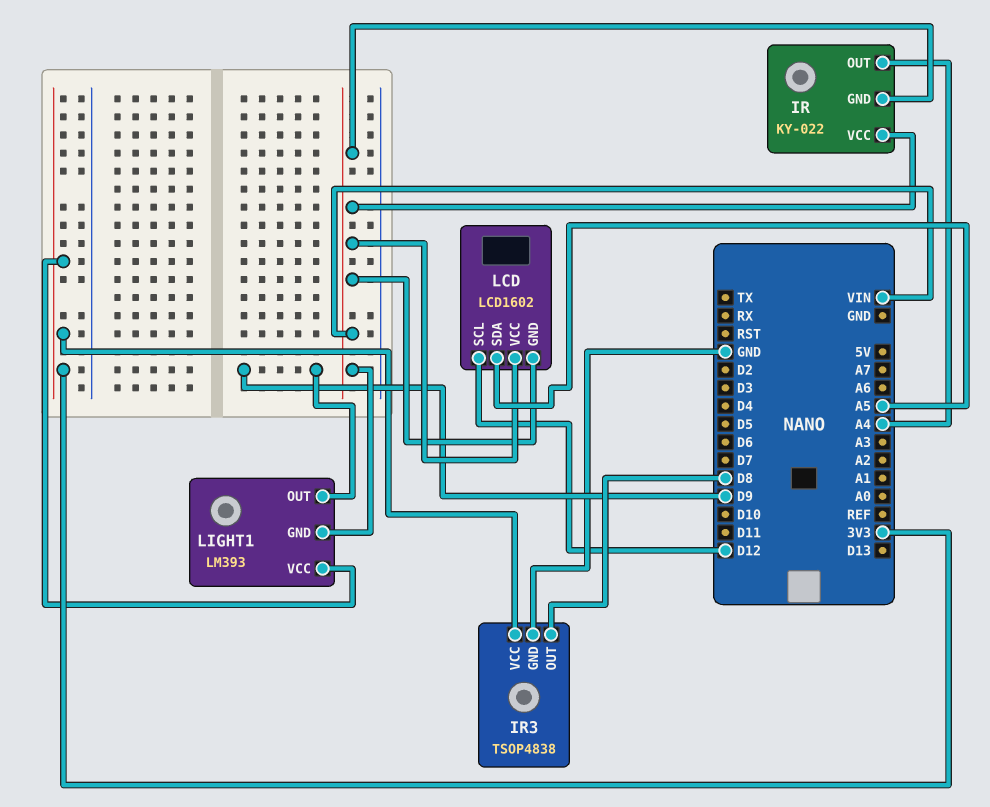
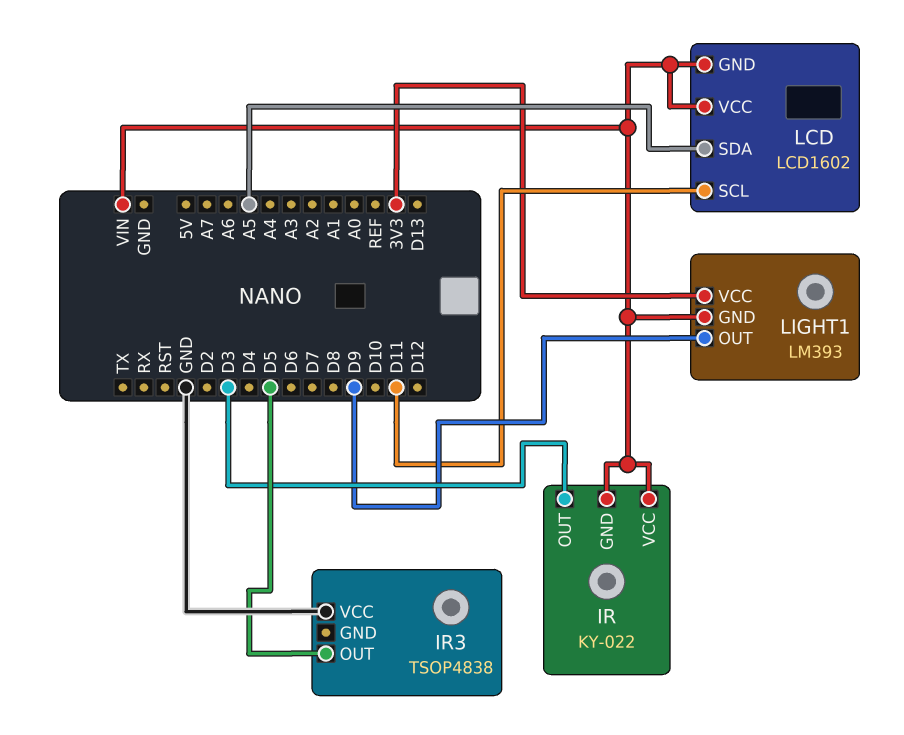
IR pin OUT: A4 -> D3
IR3 pin GND: GND -> none
IR3 pin OUT: D8 -> D5
IR3 pin VCC: 3V3 -> GND
LCD pin SCL: D12 -> D11

